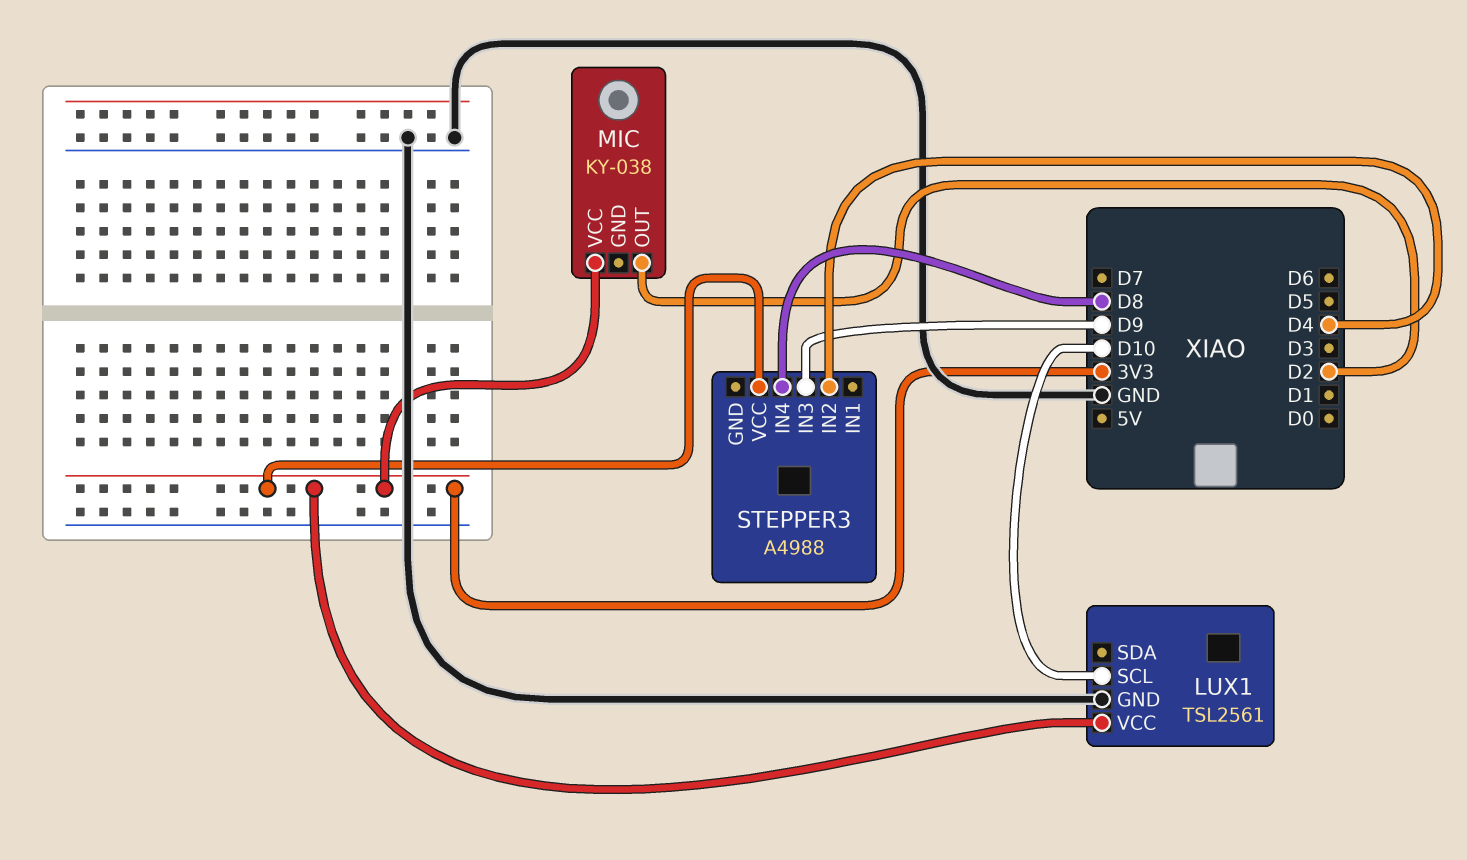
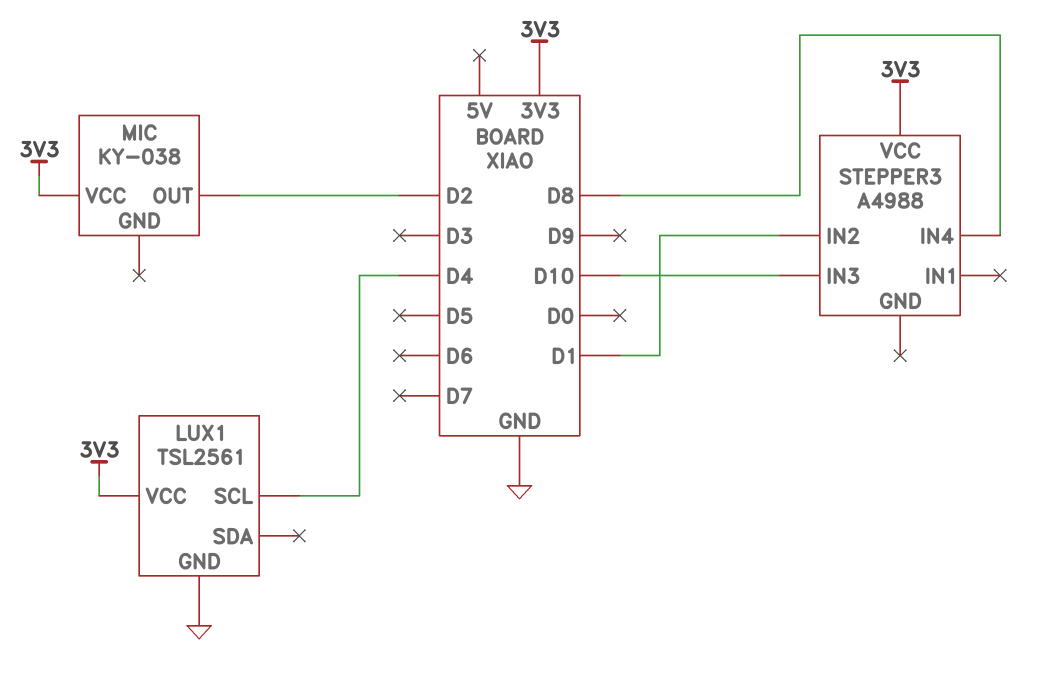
LUX1 pin SCL: D10 -> D4
STEPPER3 pin IN2: D4 -> D1
STEPPER3 pin IN3: D9 -> D10

